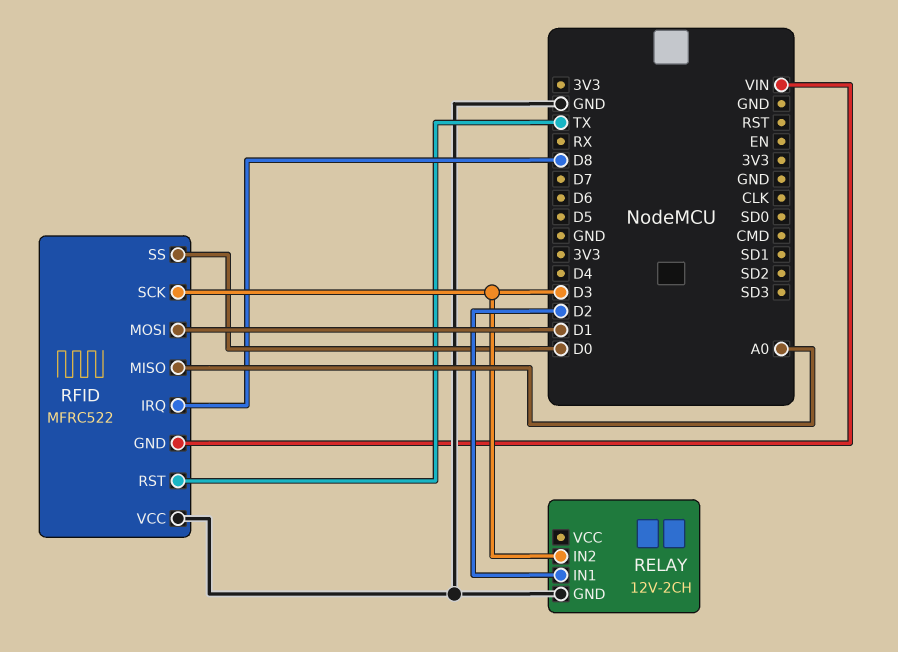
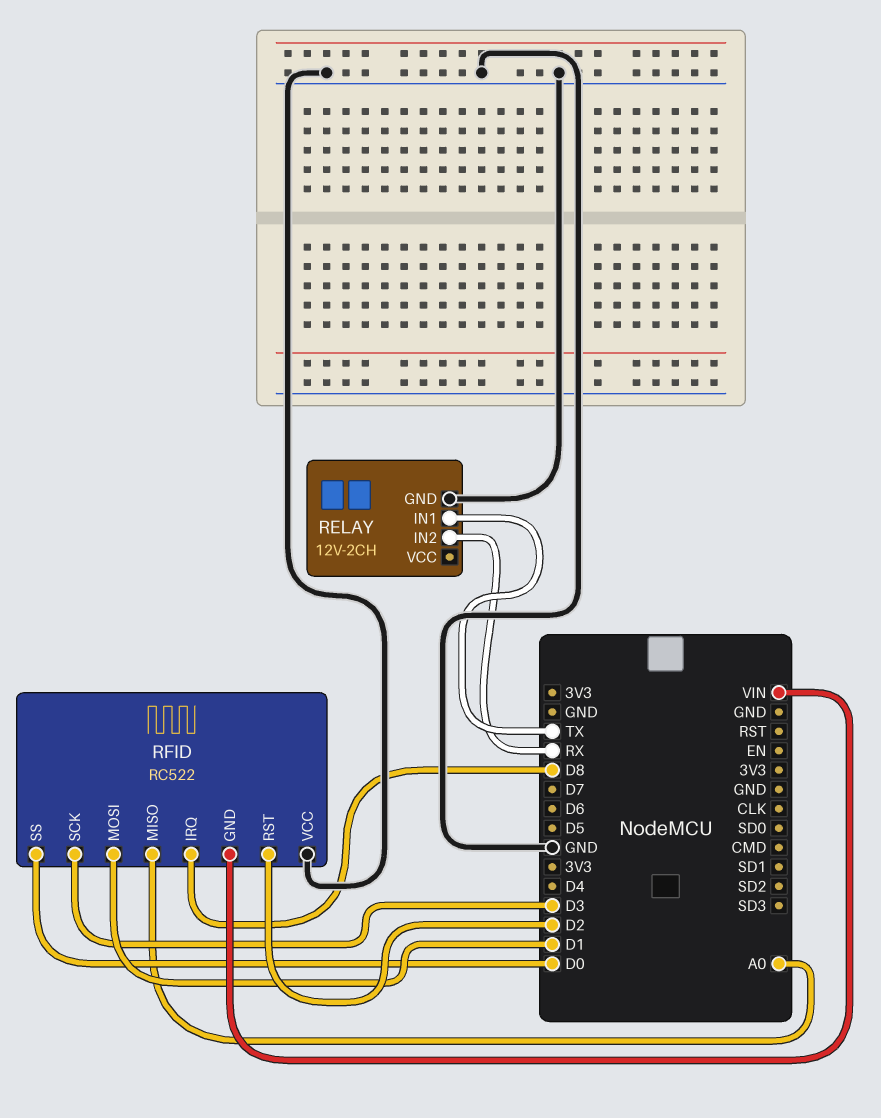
RELAY pin IN1: D2 -> TX
RELAY pin IN2: D3 -> RX
RFID: MFRC522 -> RC522
RFID pin RST: TX -> D2

